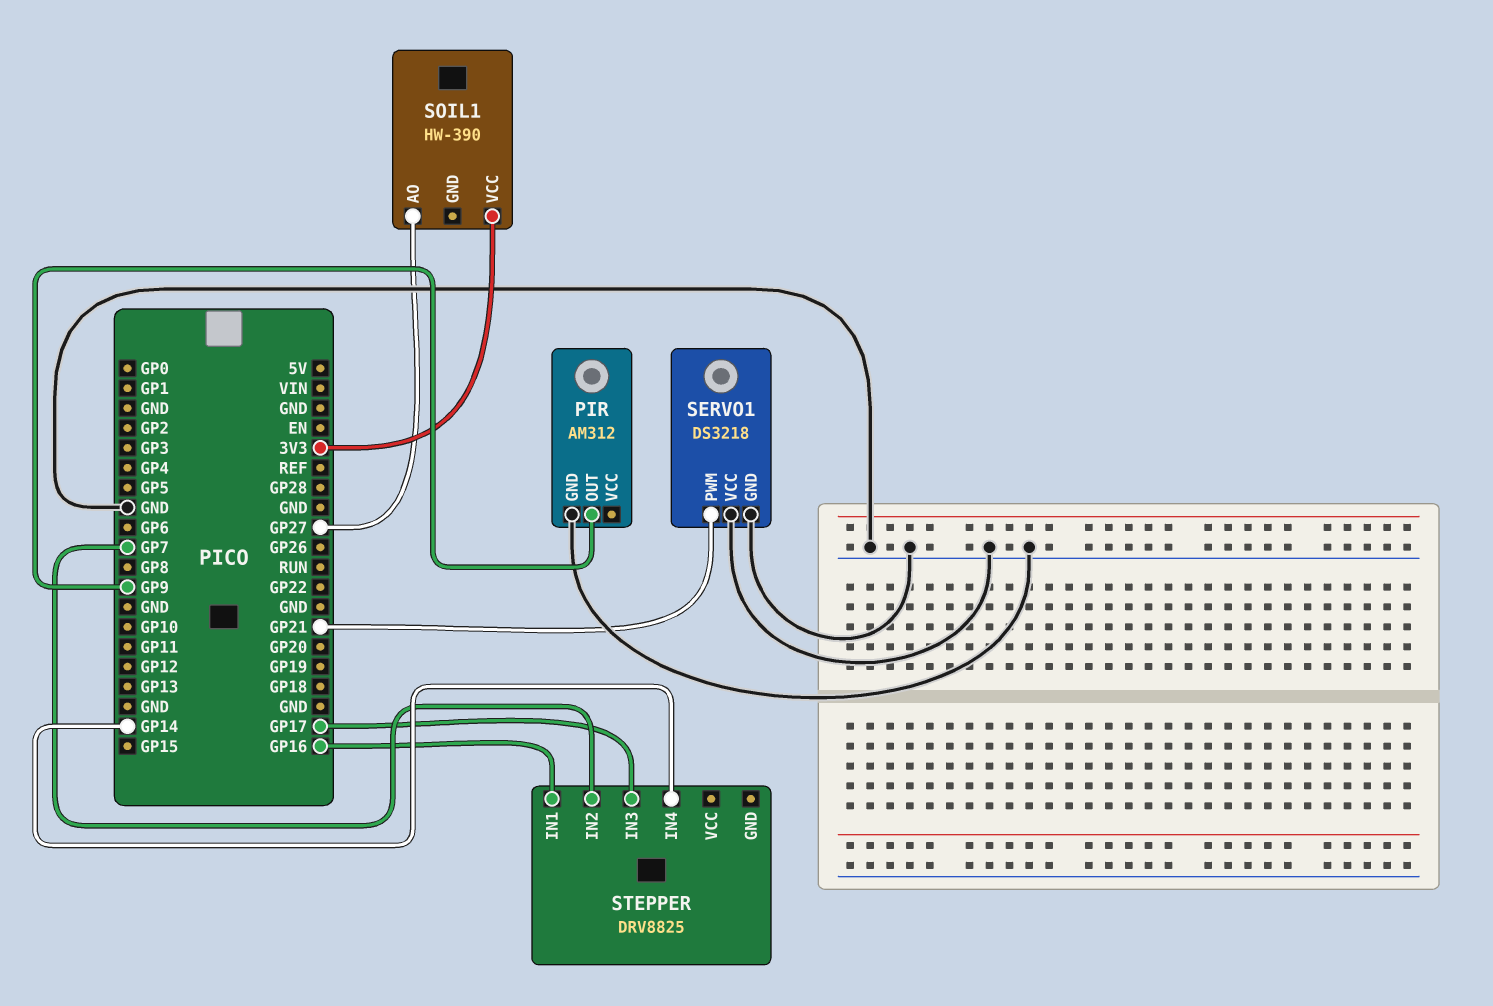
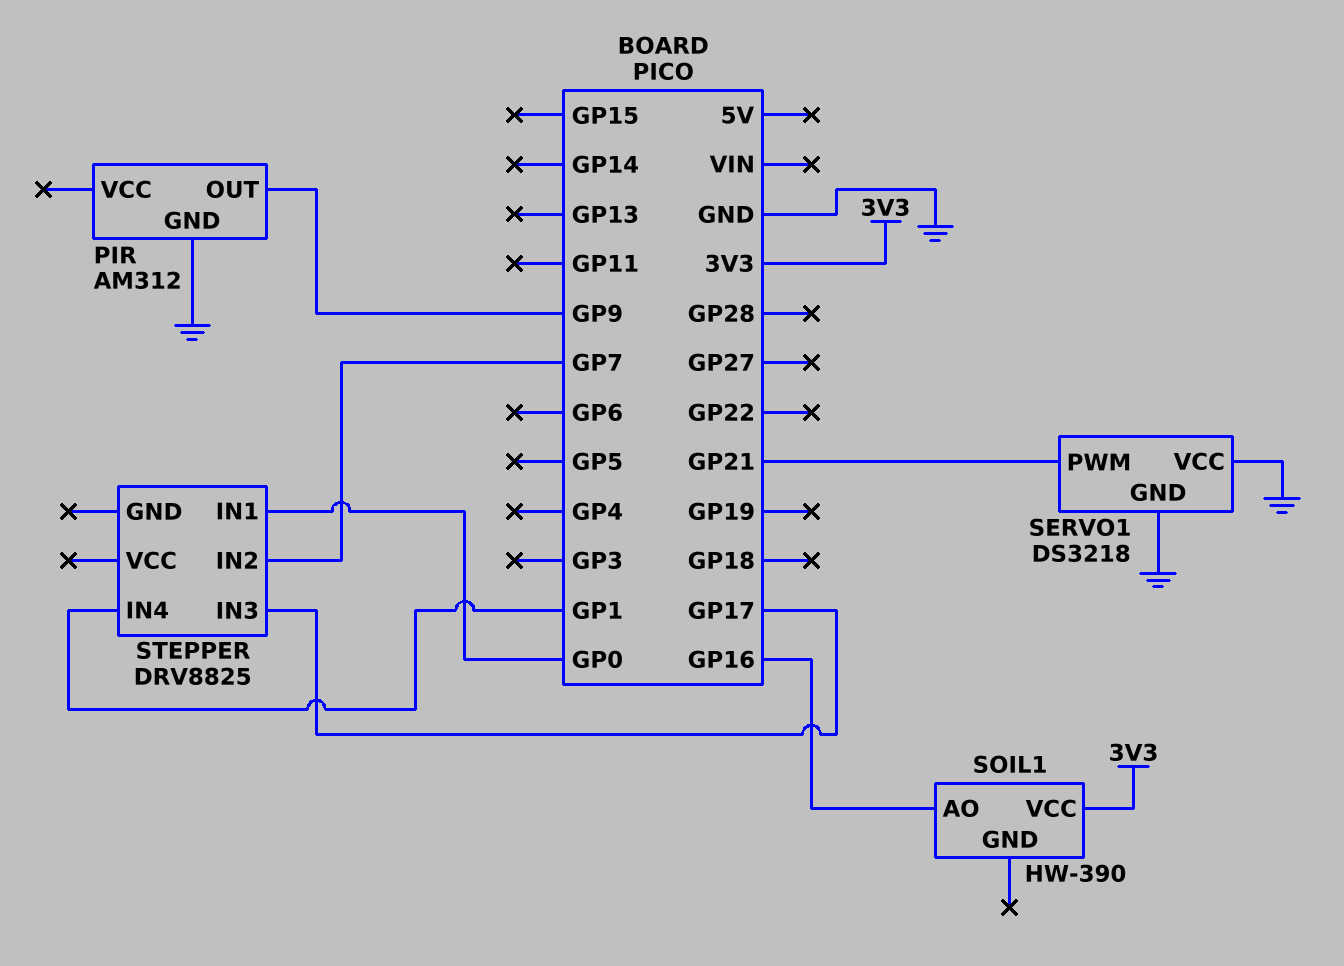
SOIL1 pin AO: GP27 -> GP16
STEPPER pin IN1: GP16 -> GP0
STEPPER pin IN4: GP14 -> GP1

